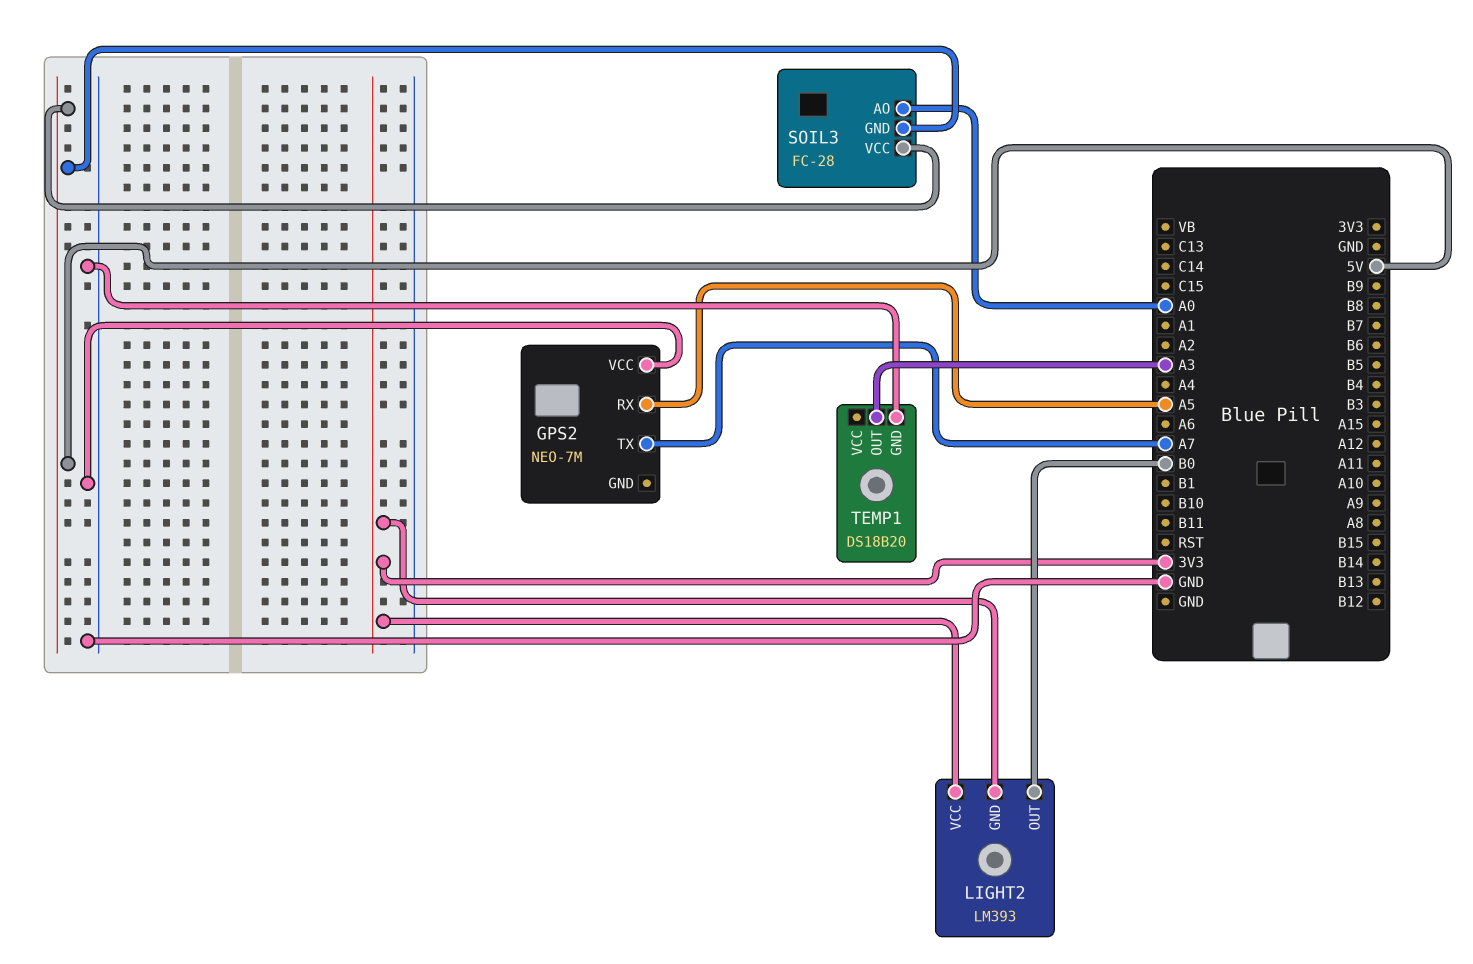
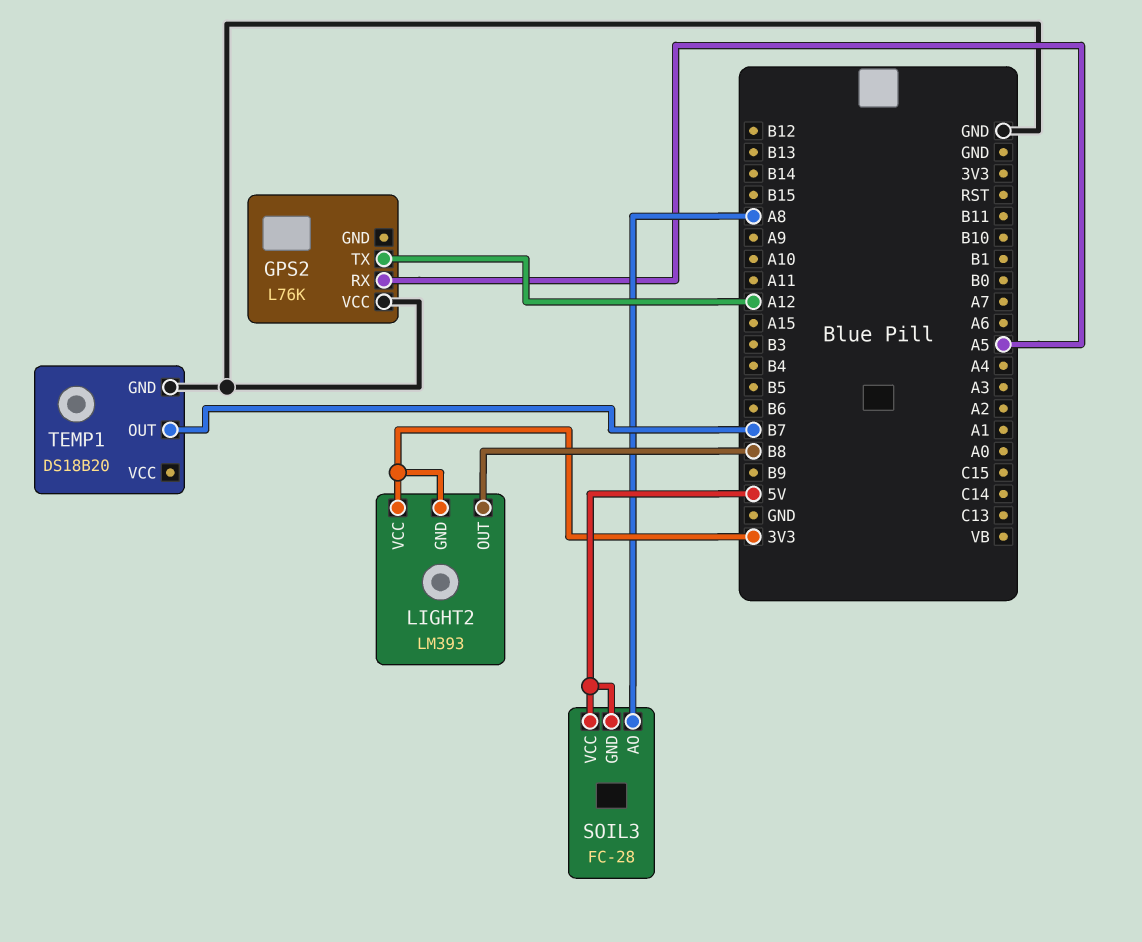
GPS2: NEO-7M -> L76K
GPS2 pin TX: A7 -> A12
LIGHT2 pin OUT: B0 -> B8
SOIL3 pin AO: A0 -> A8
TEMP1 pin OUT: A3 -> B7

